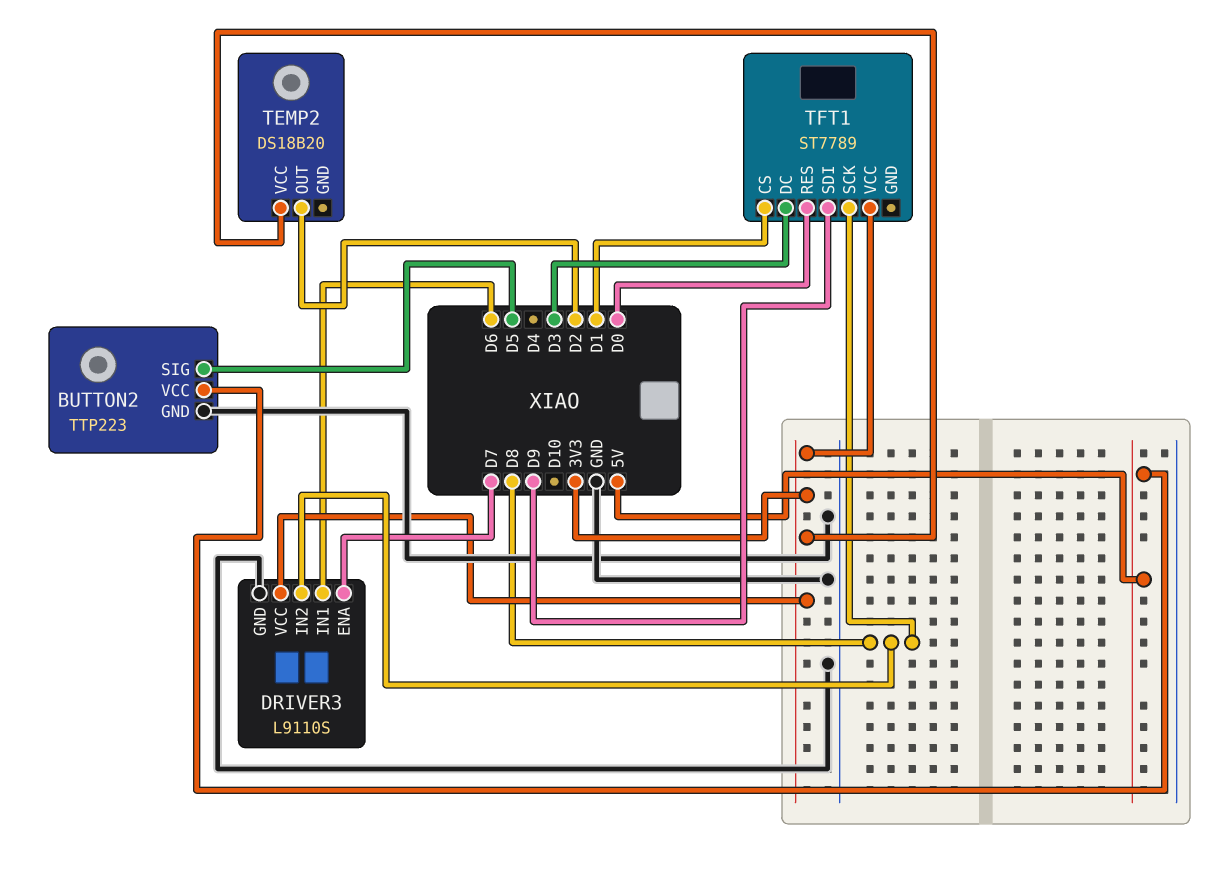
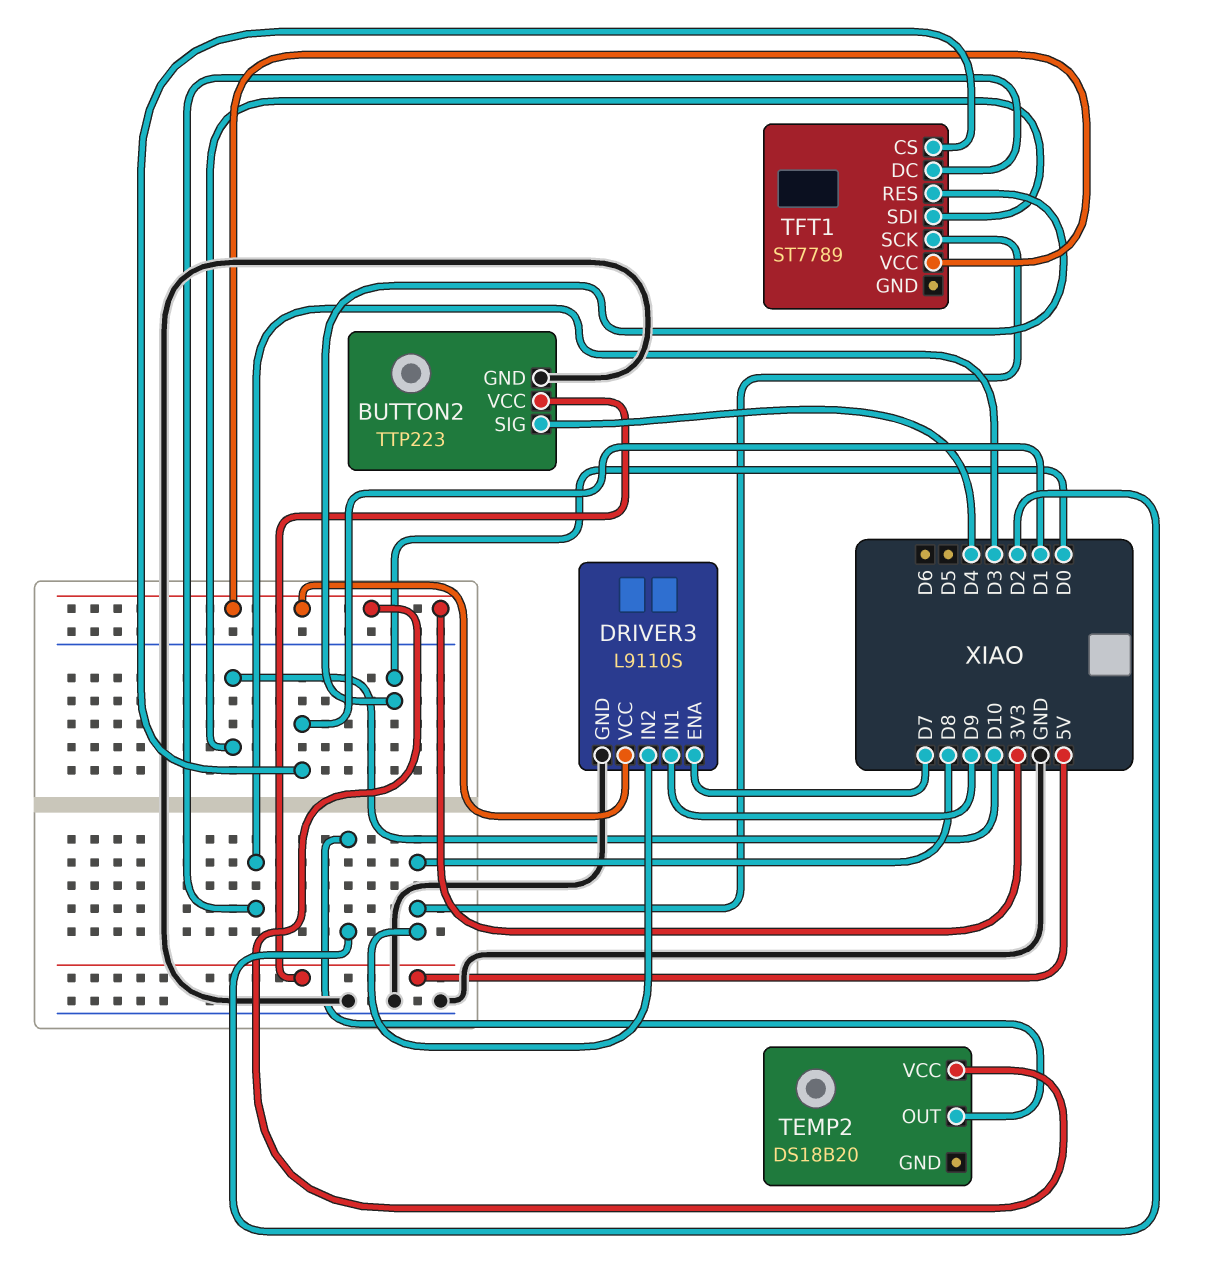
BUTTON2 pin SIG: D5 -> D4
DRIVER3 pin IN1: D6 -> D9
TFT1 pin SDI: D9 -> D10

